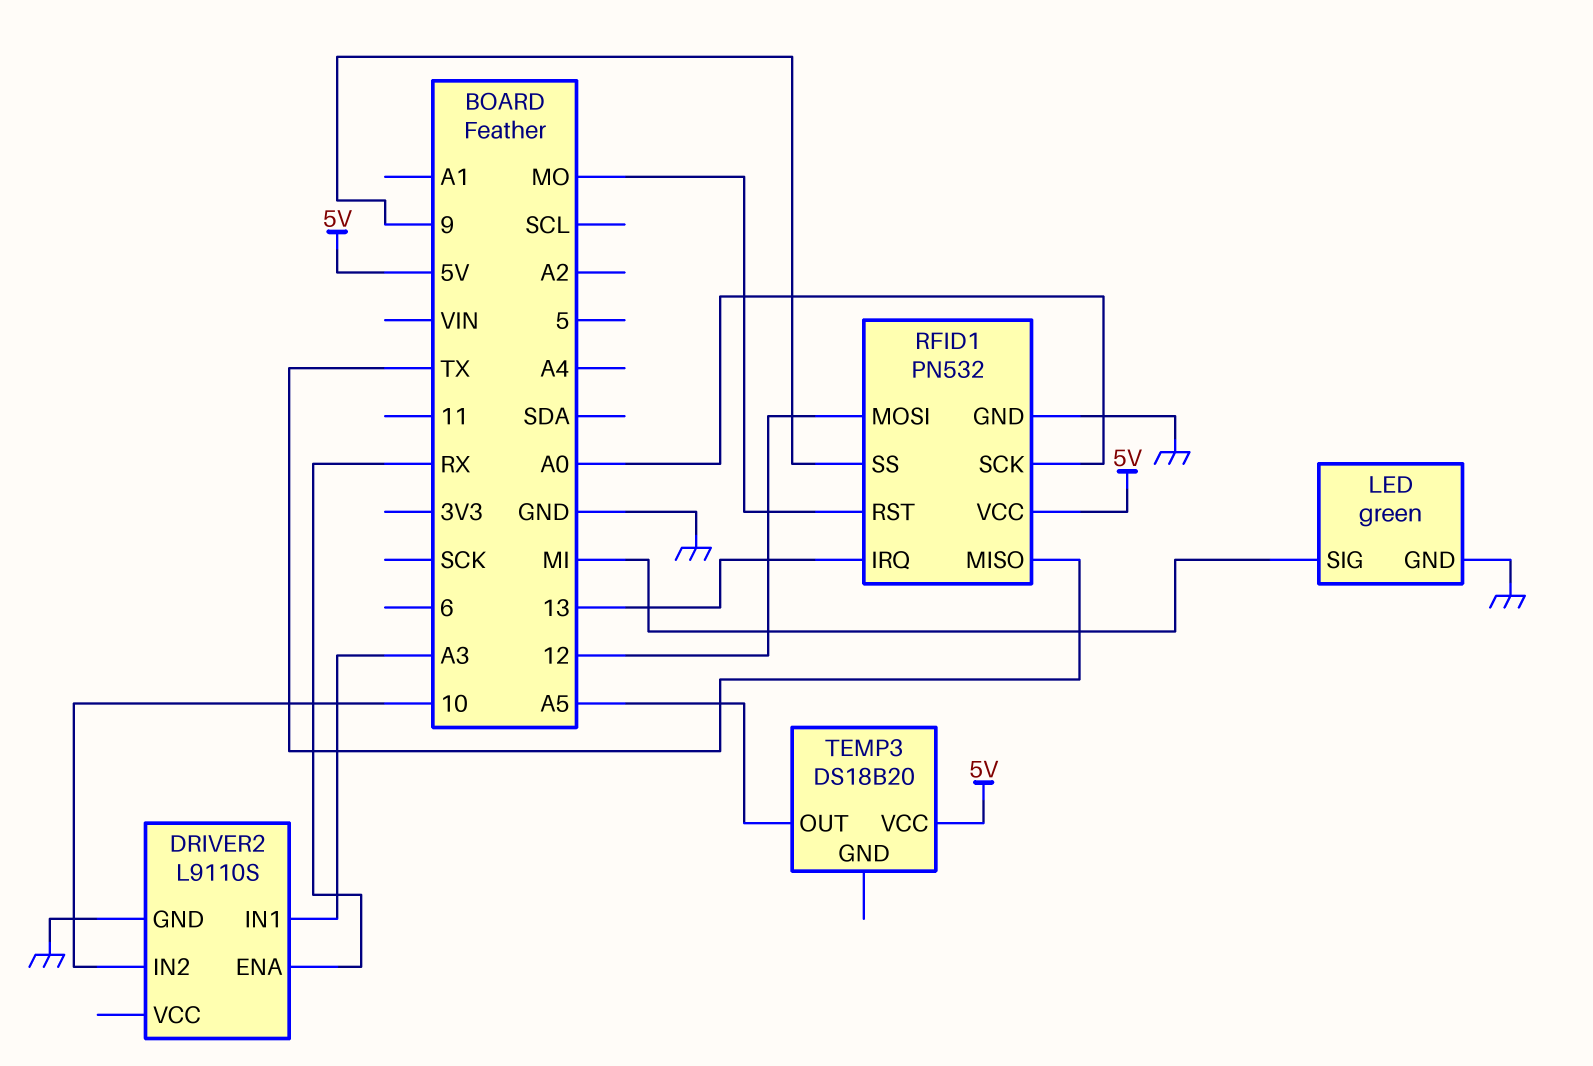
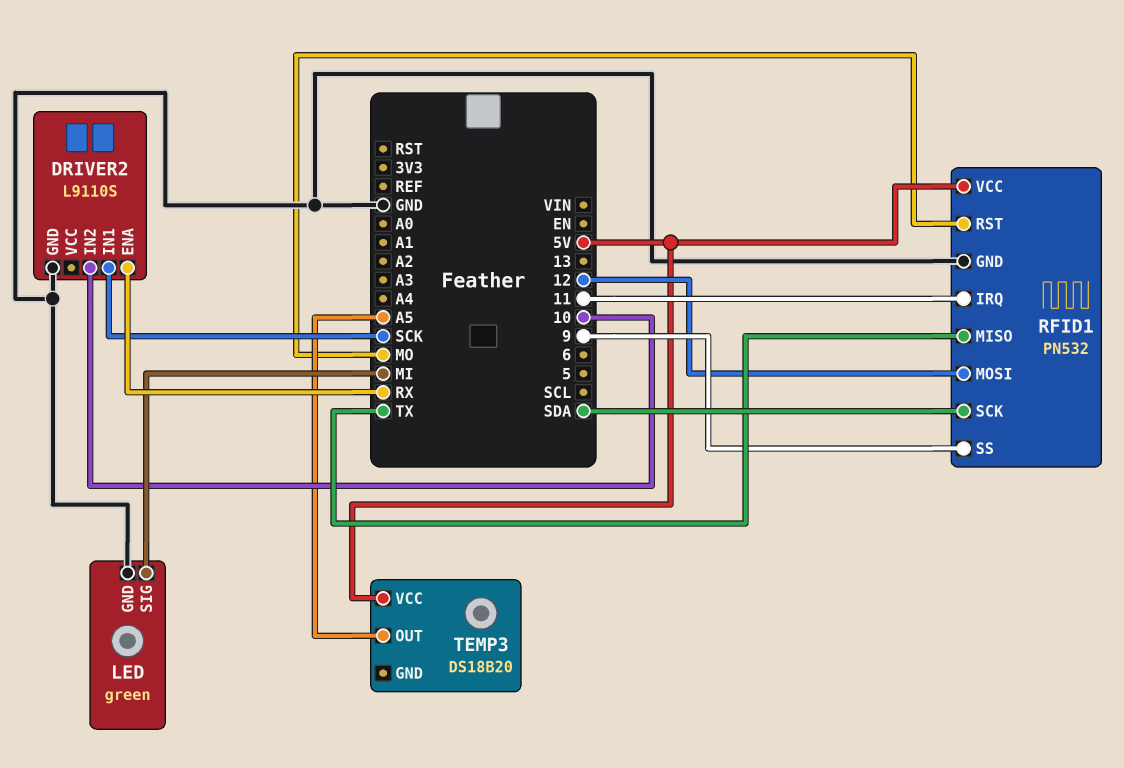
DRIVER2 pin IN1: A3 -> SCK
RFID1 pin IRQ: 13 -> 11
RFID1 pin SCK: A0 -> SDA

